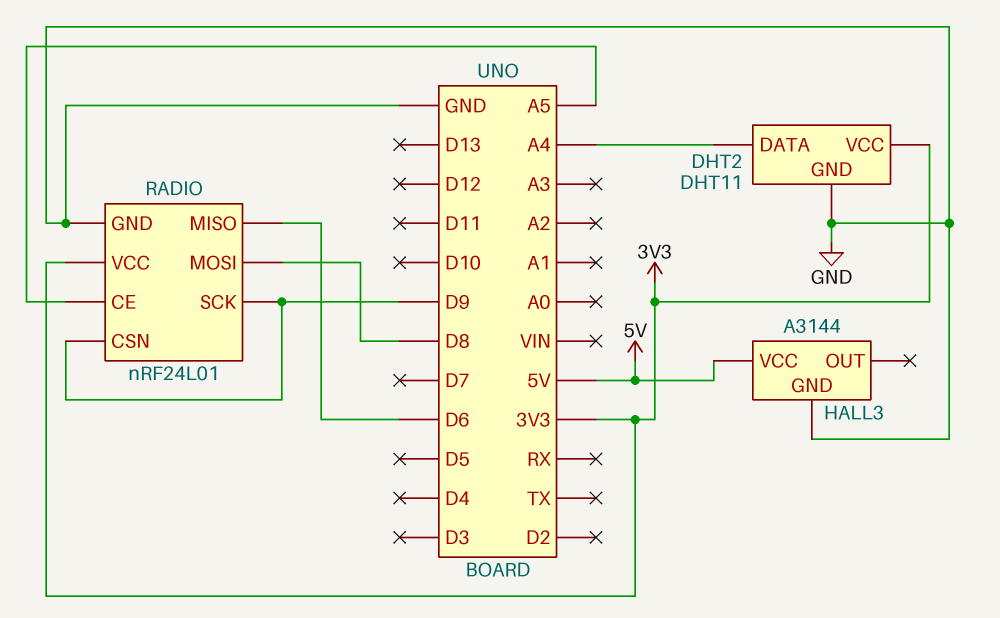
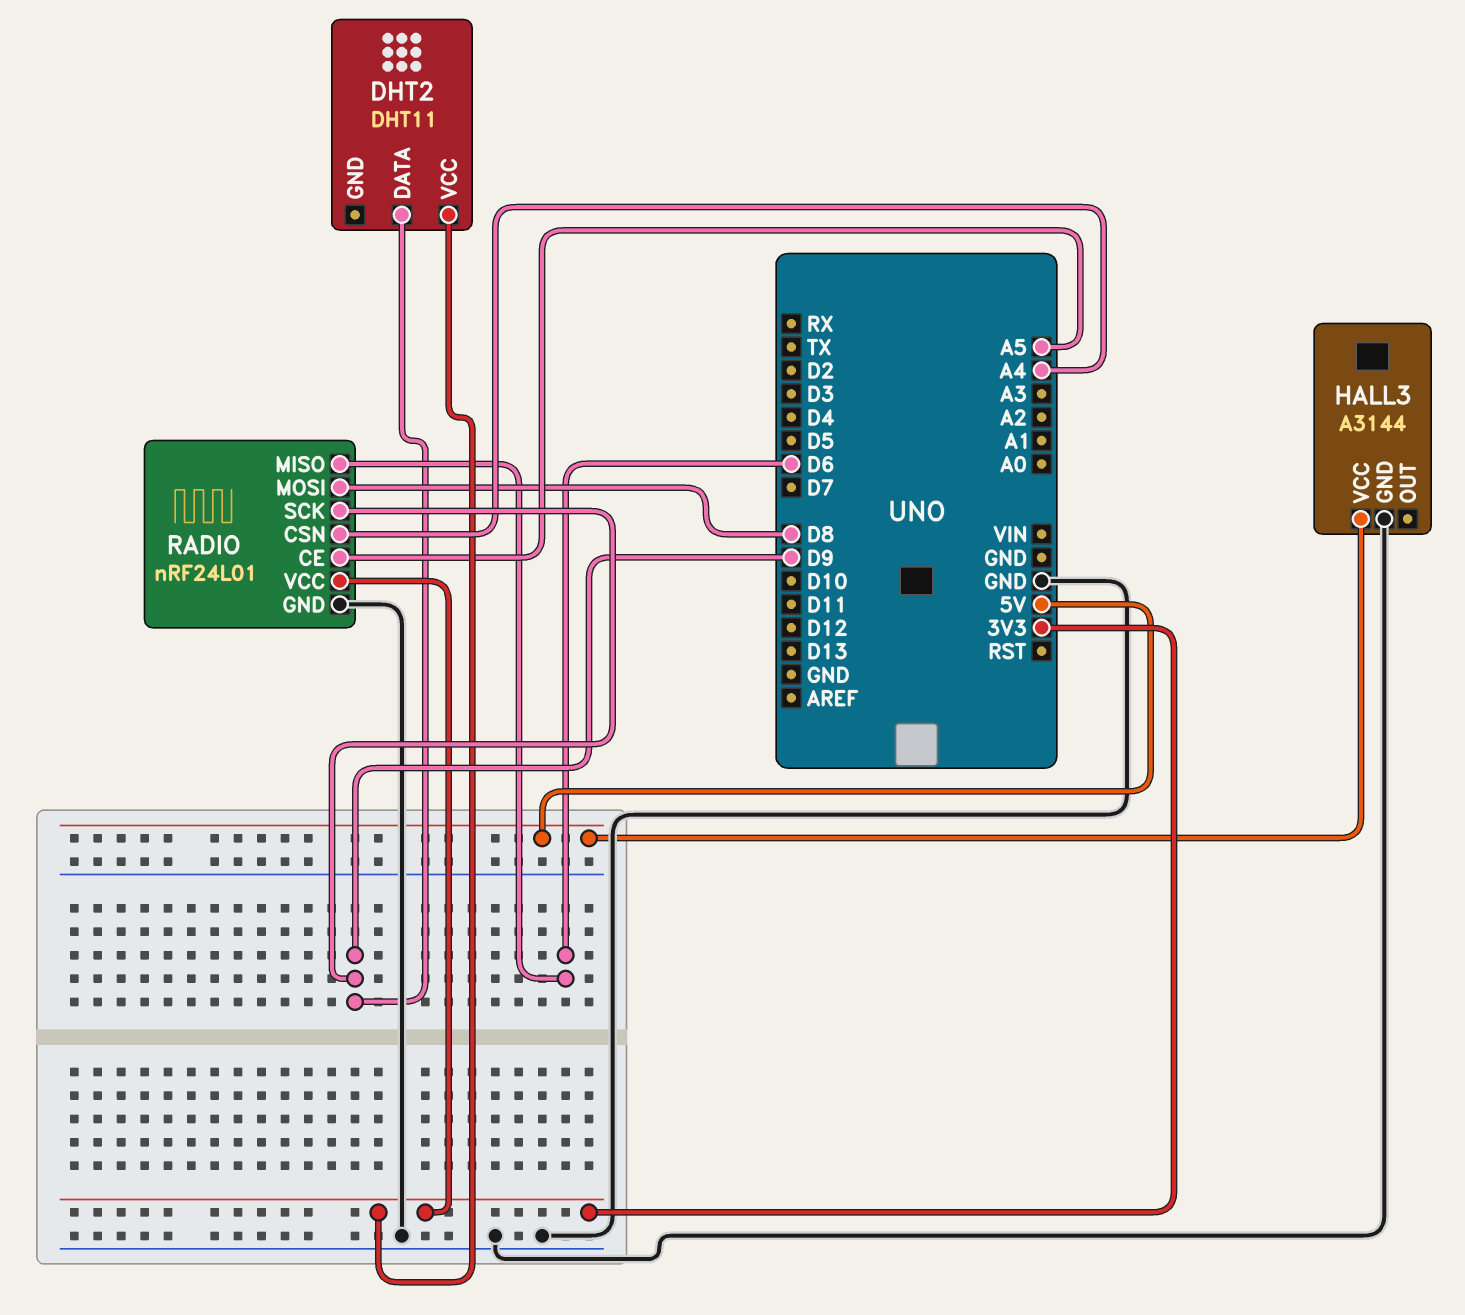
DHT2 pin DATA: A4 -> D9
DHT2 pin GND: GND -> none
RADIO pin CSN: D9 -> A4

